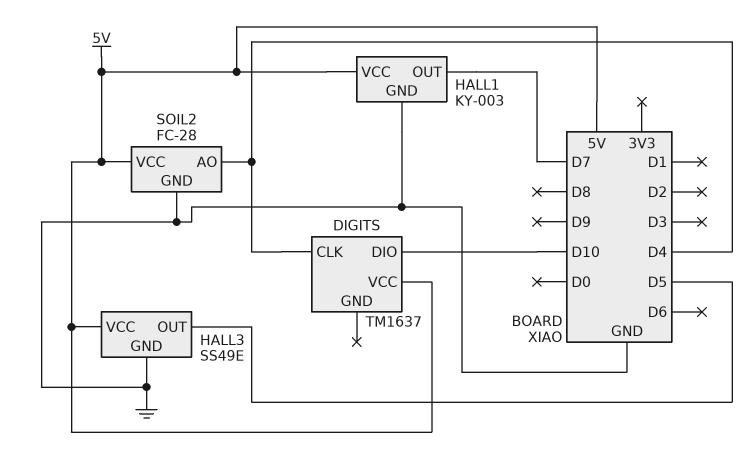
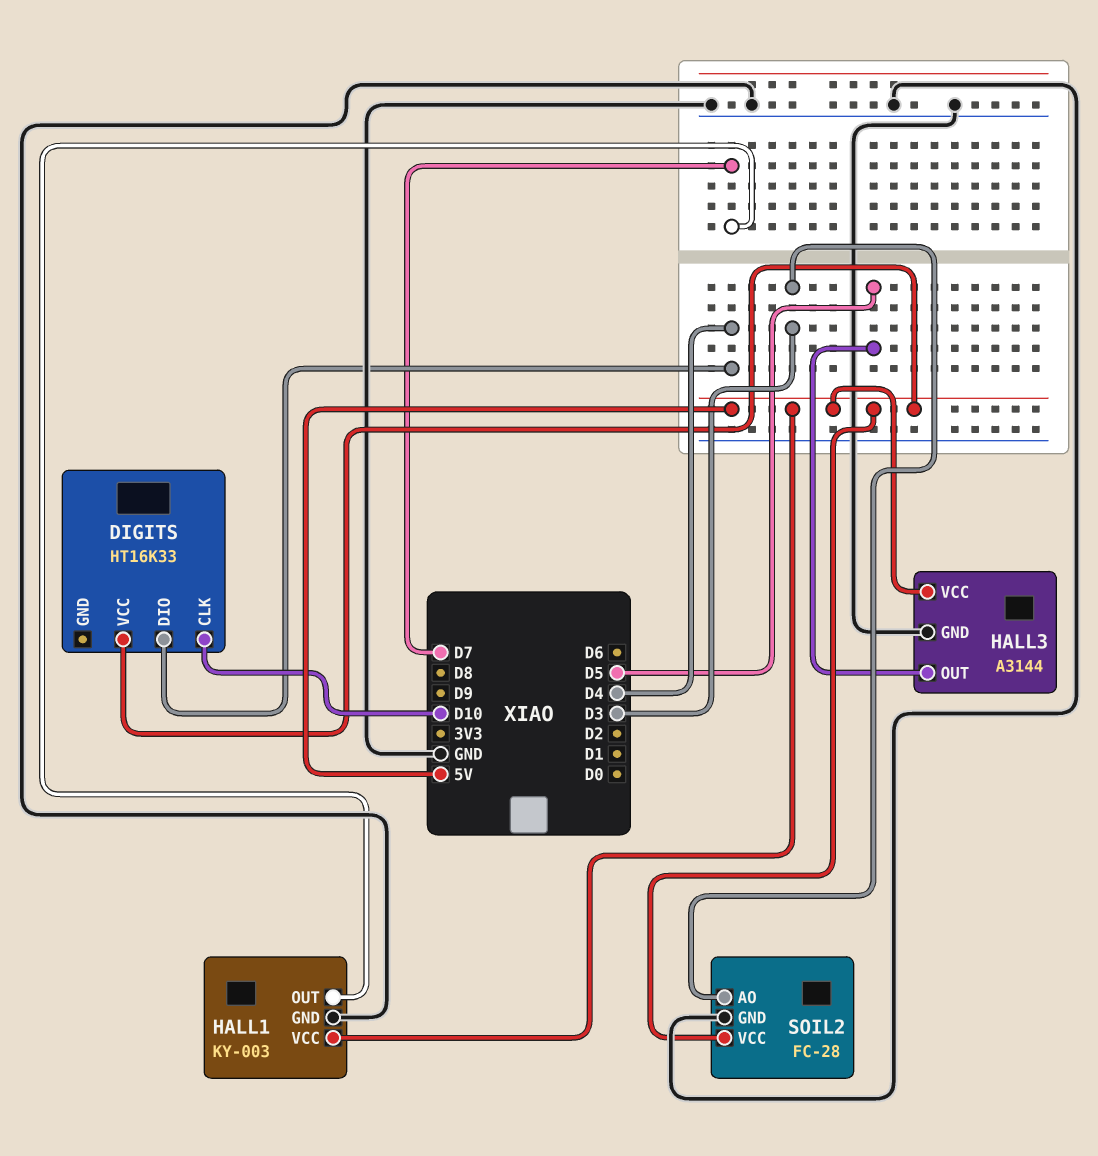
DIGITS: TM1637 -> HT16K33
DIGITS pin CLK: D4 -> D10
DIGITS pin DIO: D10 -> D4
HALL3: SS49E -> A3144
SOIL2 pin AO: D4 -> D3

